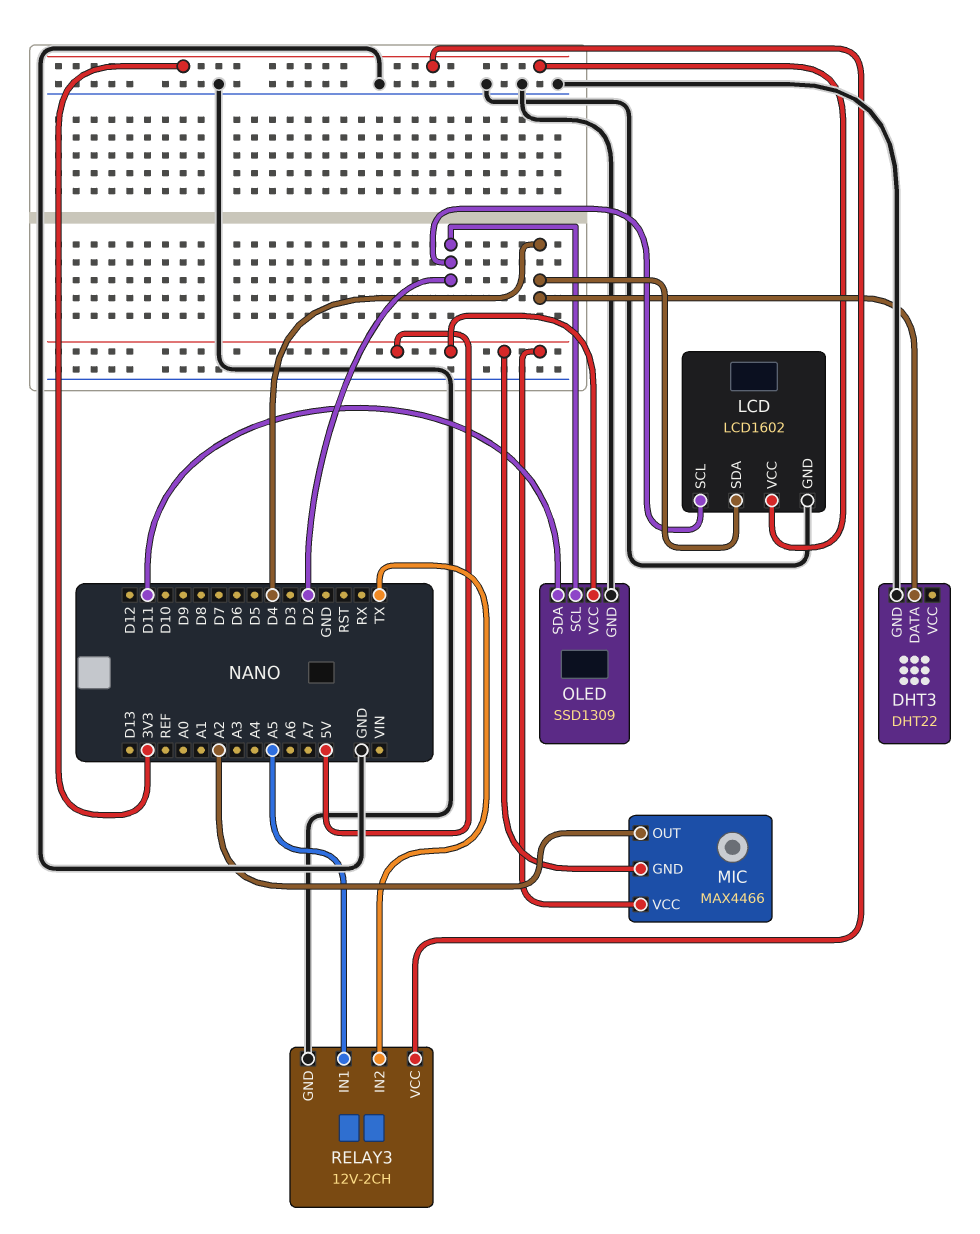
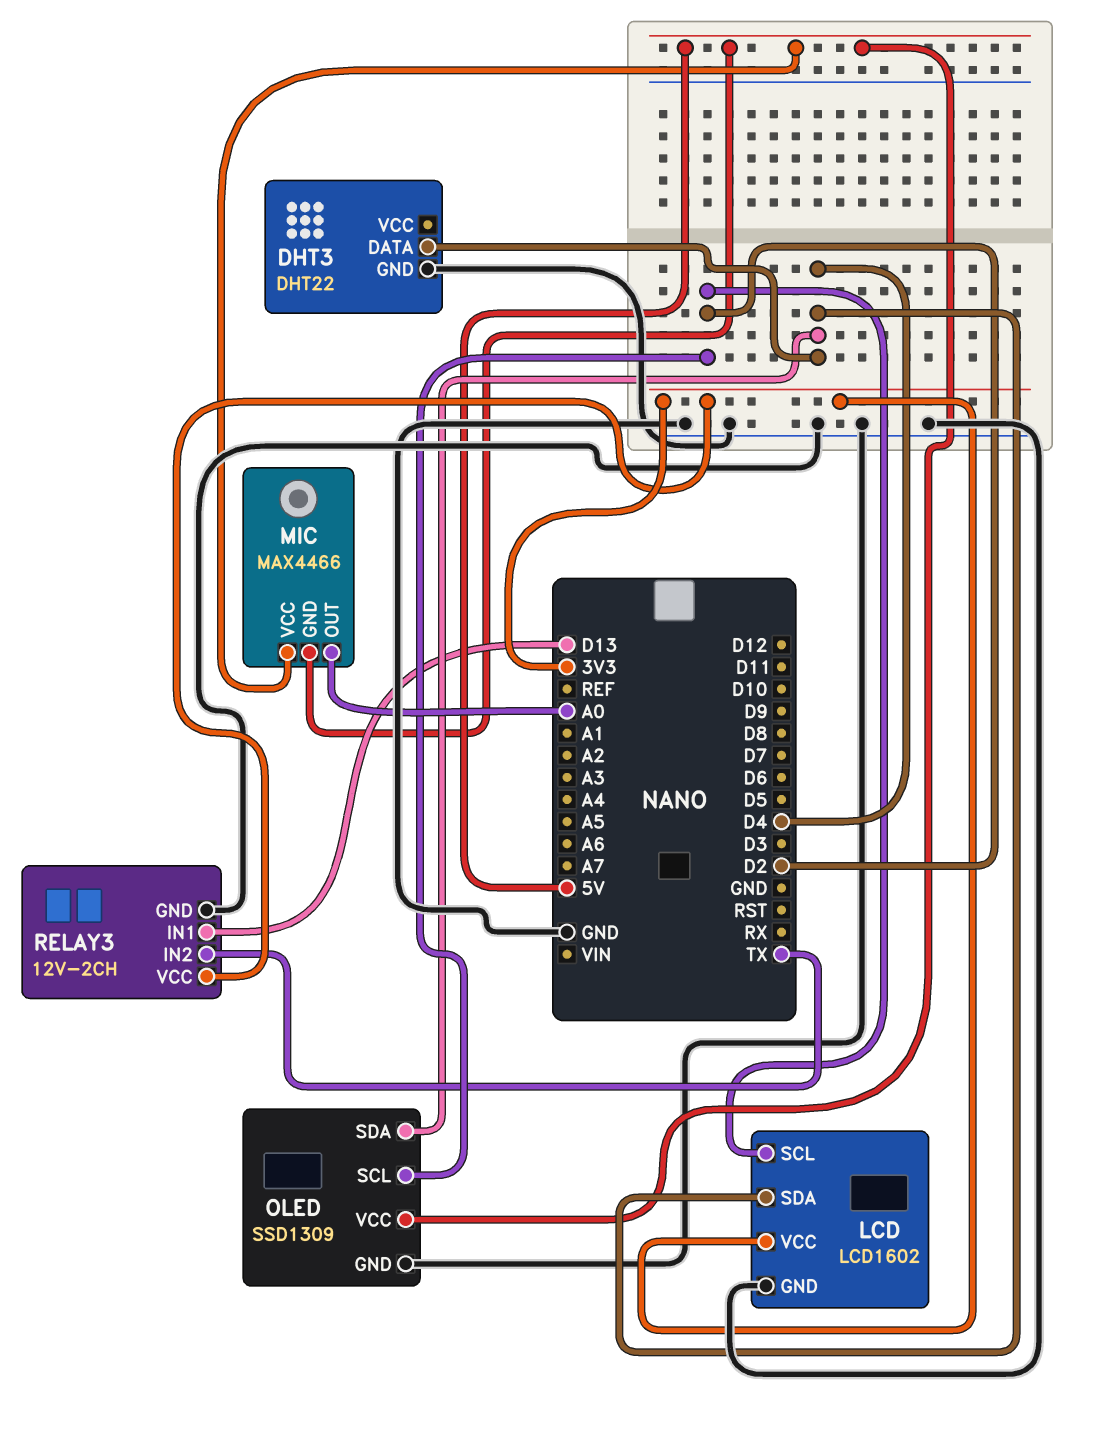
MIC pin OUT: A2 -> A0
OLED pin SDA: D11 -> D4
RELAY3 pin IN1: A5 -> D13

